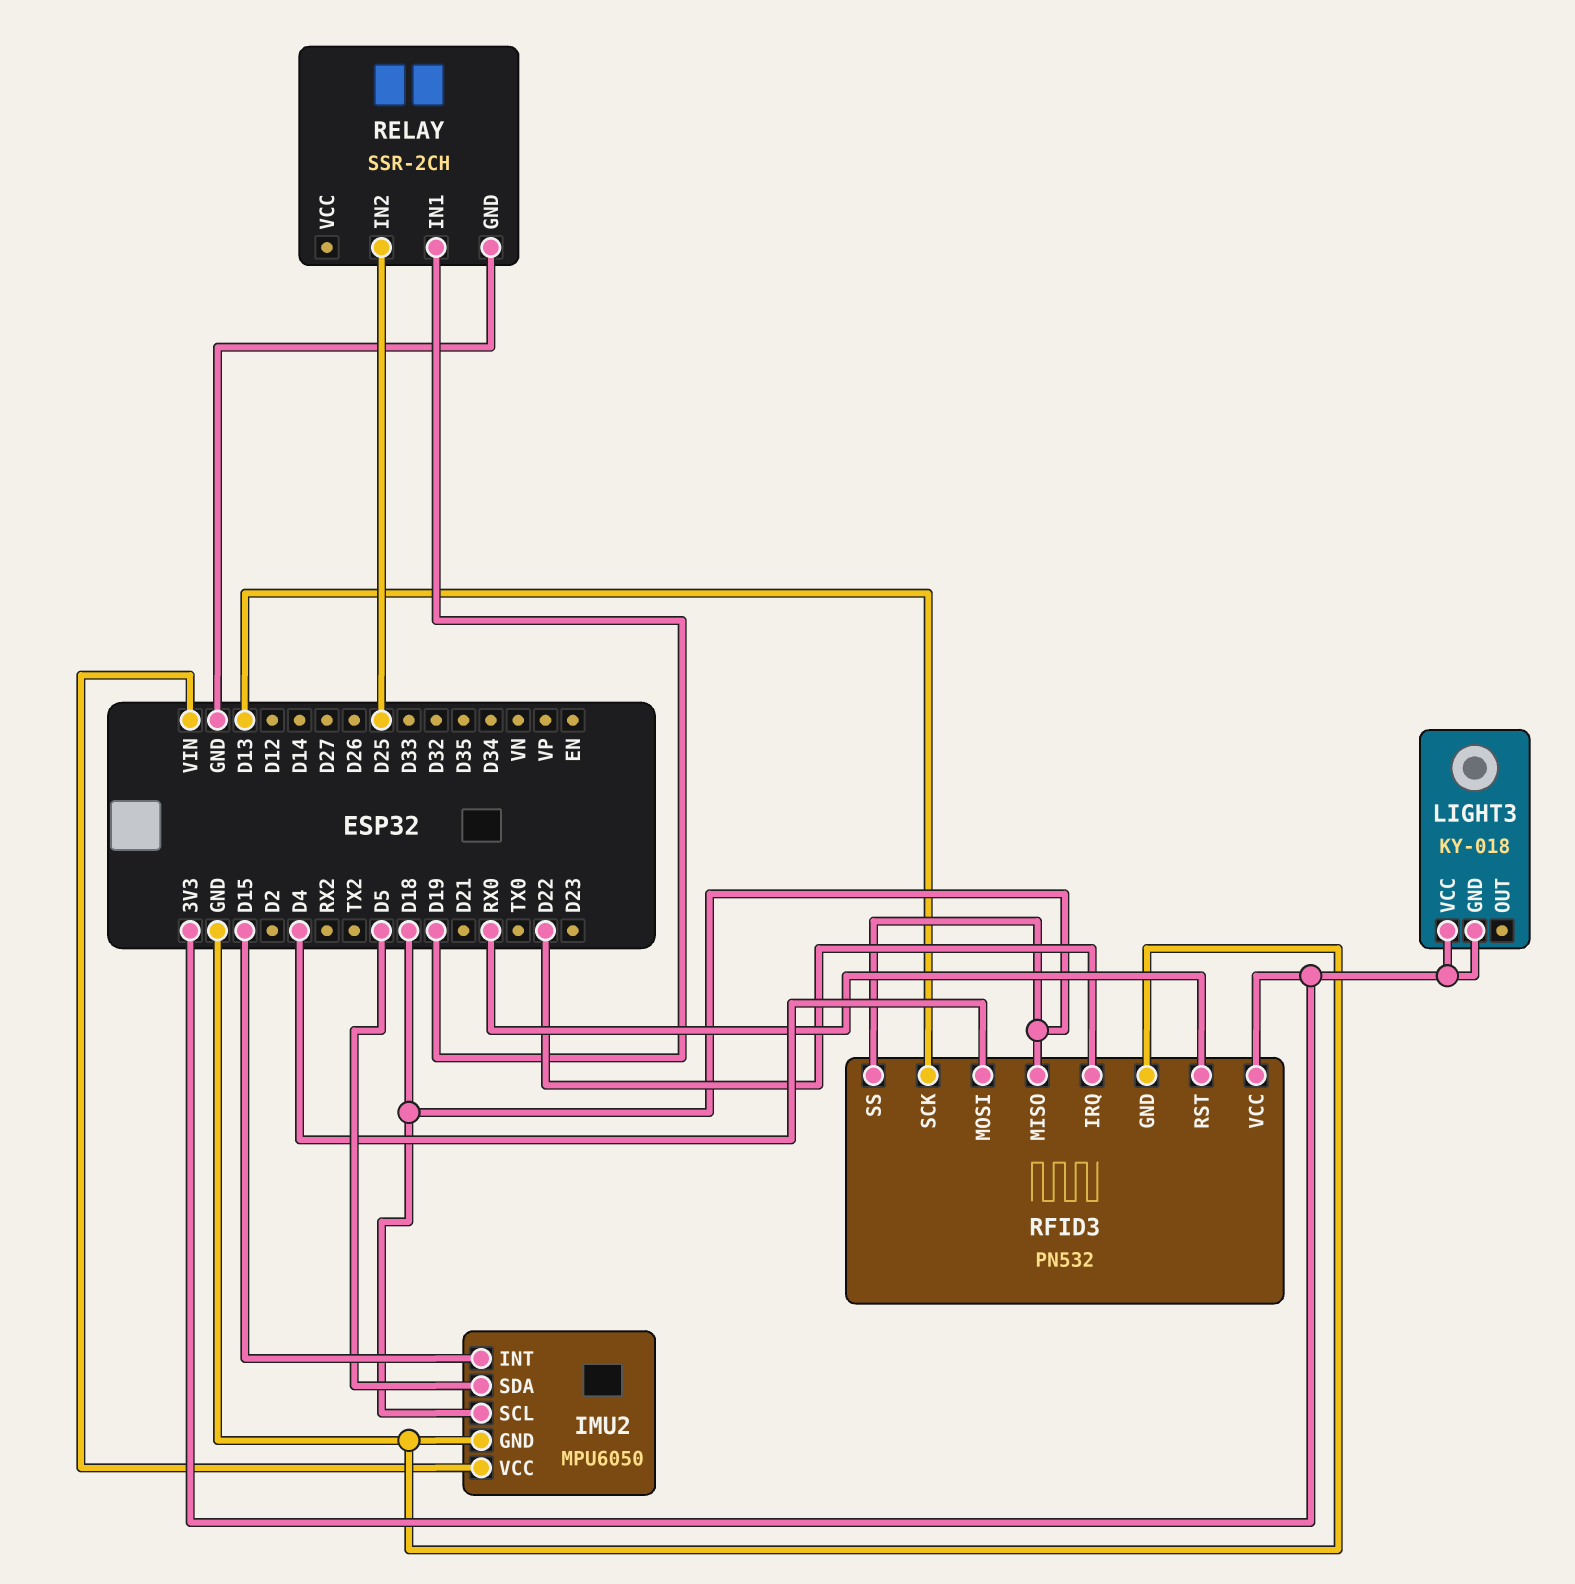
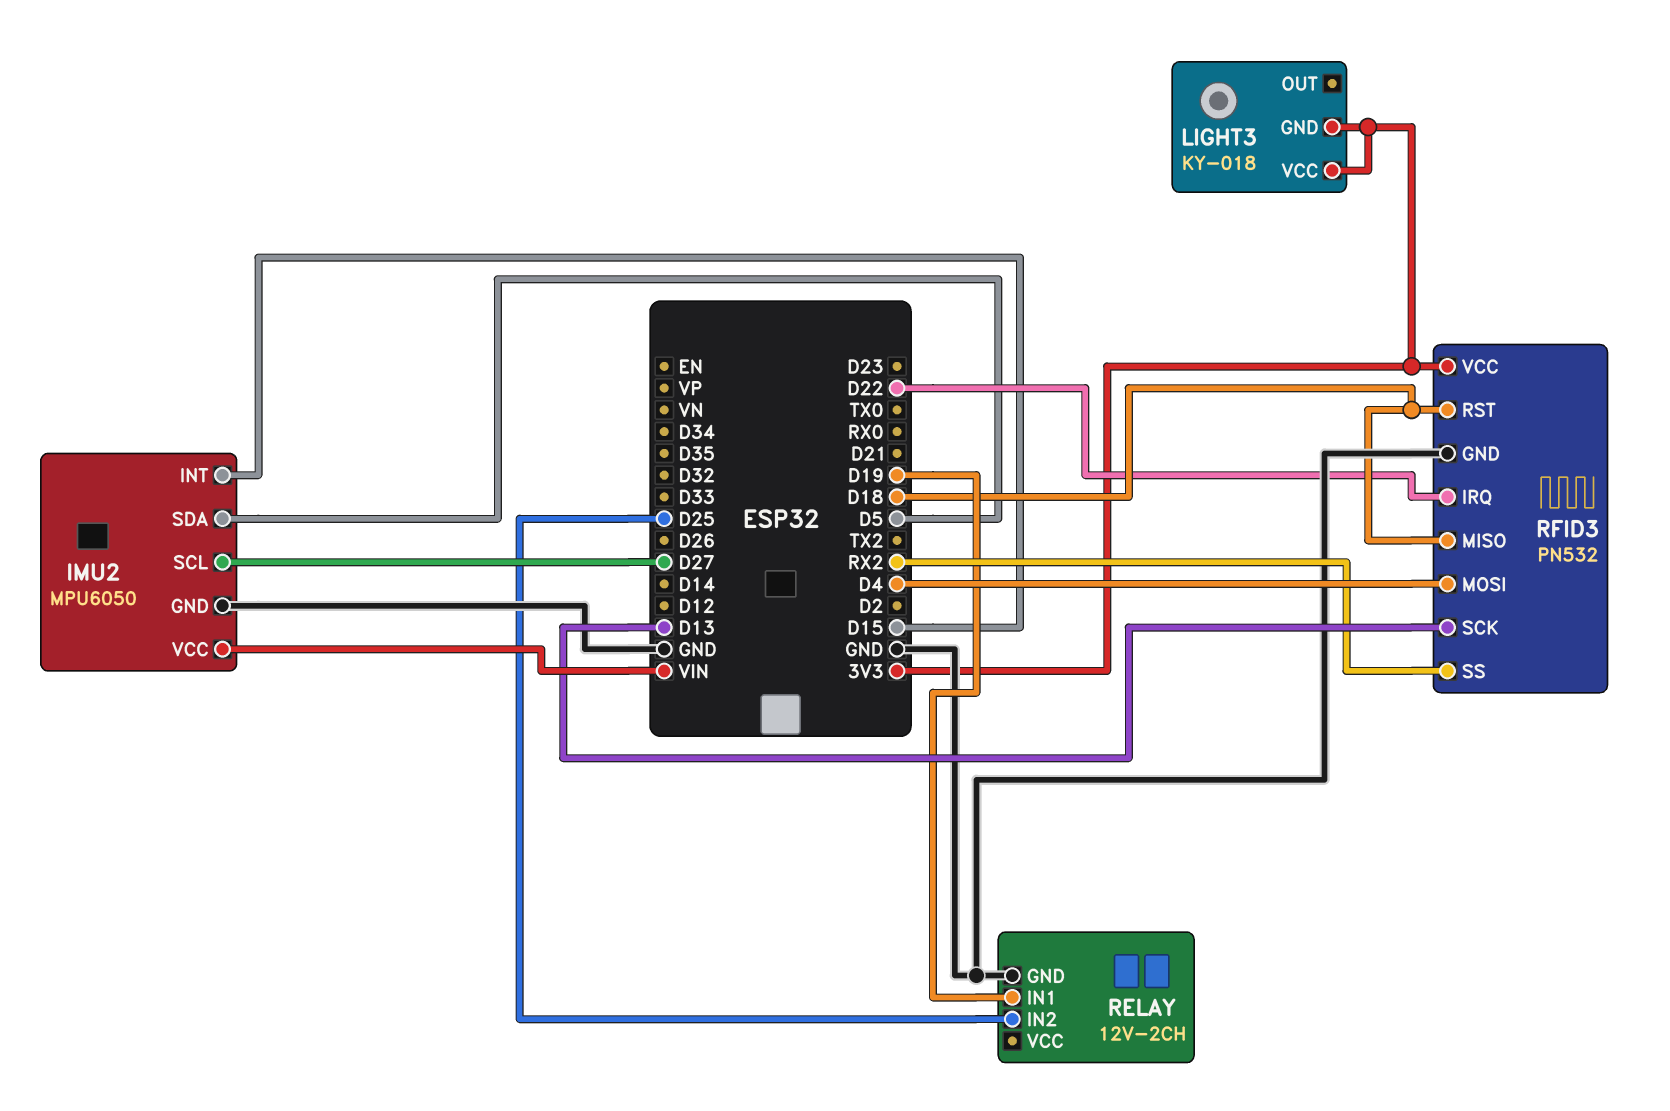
IMU2 pin SCL: D18 -> D27
RELAY: SSR-2CH -> 12V-2CH
RFID3 pin RST: RX0 -> D18
RFID3 pin SS: D18 -> RX2

